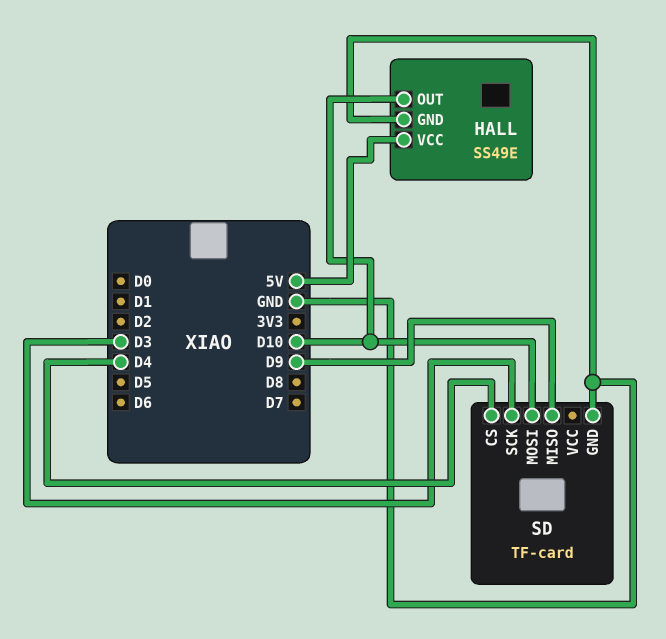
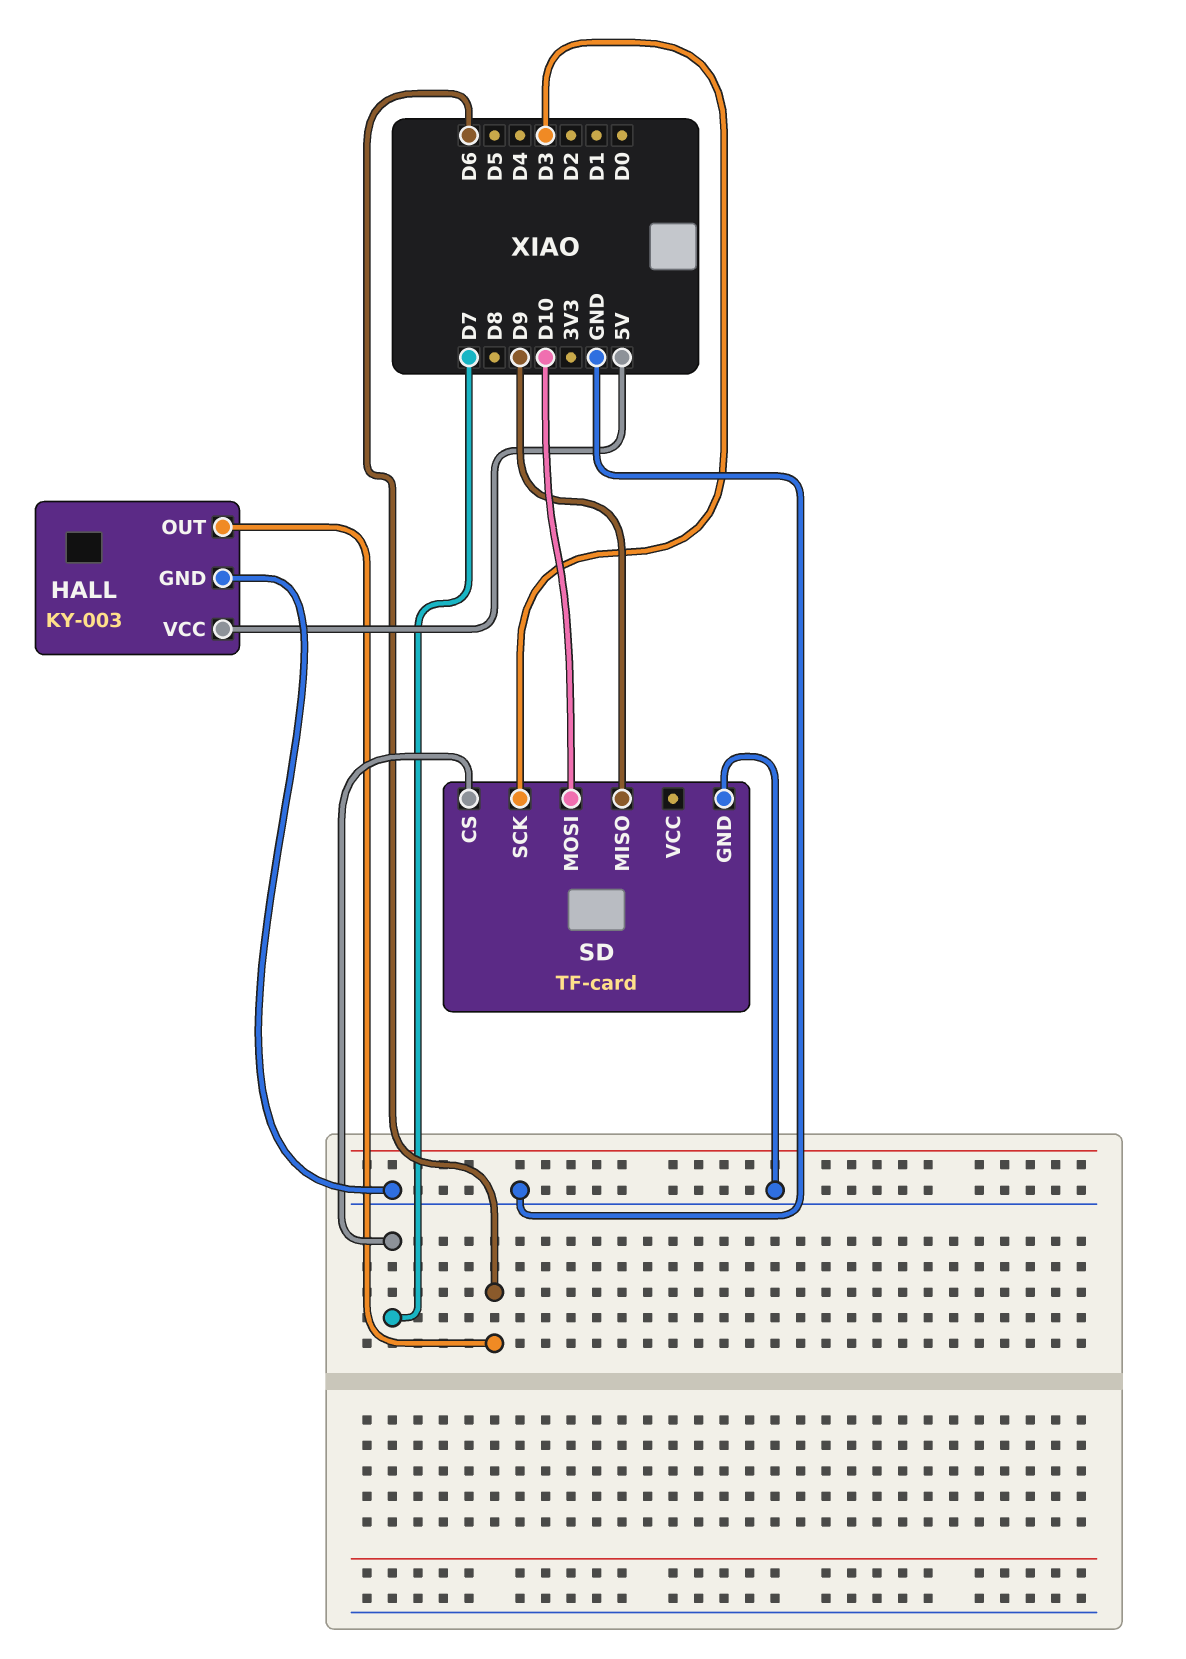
HALL: SS49E -> KY-003
HALL pin OUT: D10 -> D6
SD pin CS: D4 -> D7

